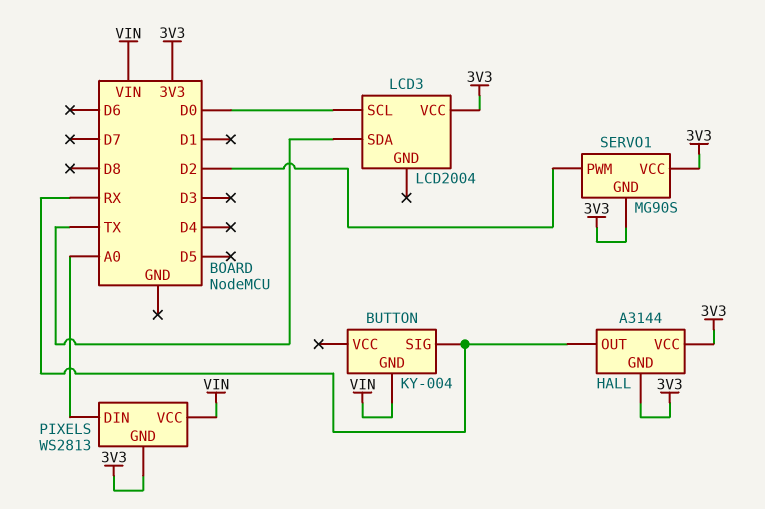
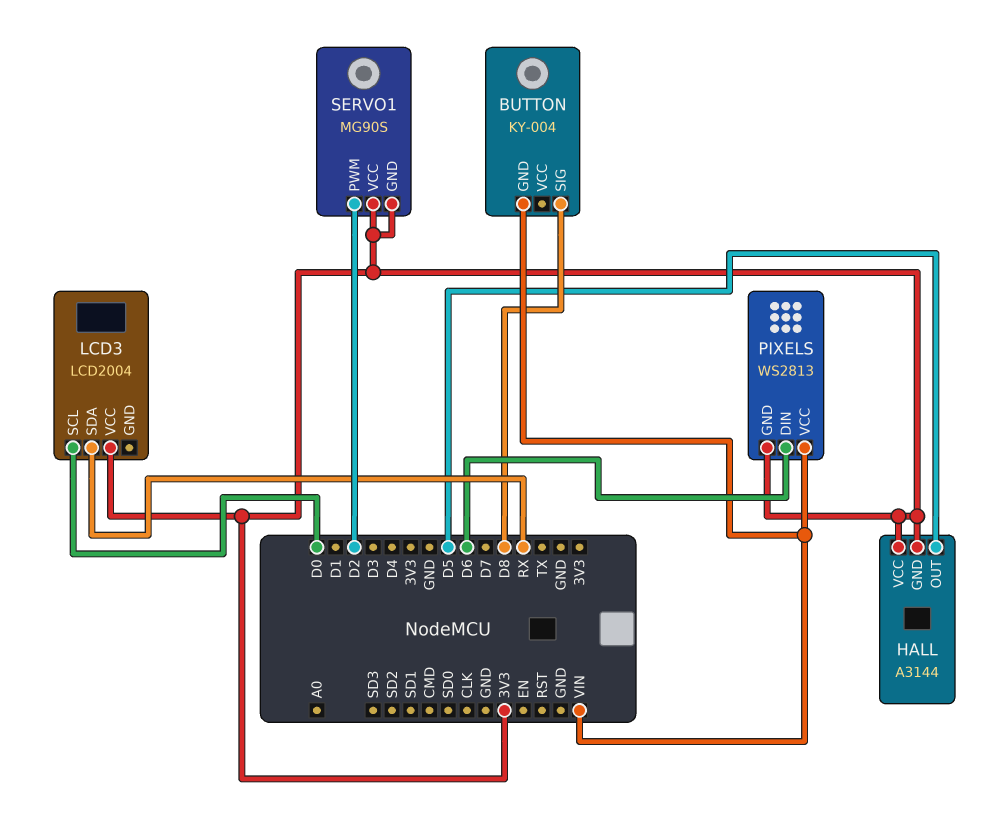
BUTTON pin SIG: RX -> D8
HALL pin OUT: RX -> D5
LCD3 pin SDA: TX -> RX
PIXELS pin DIN: A0 -> D6

